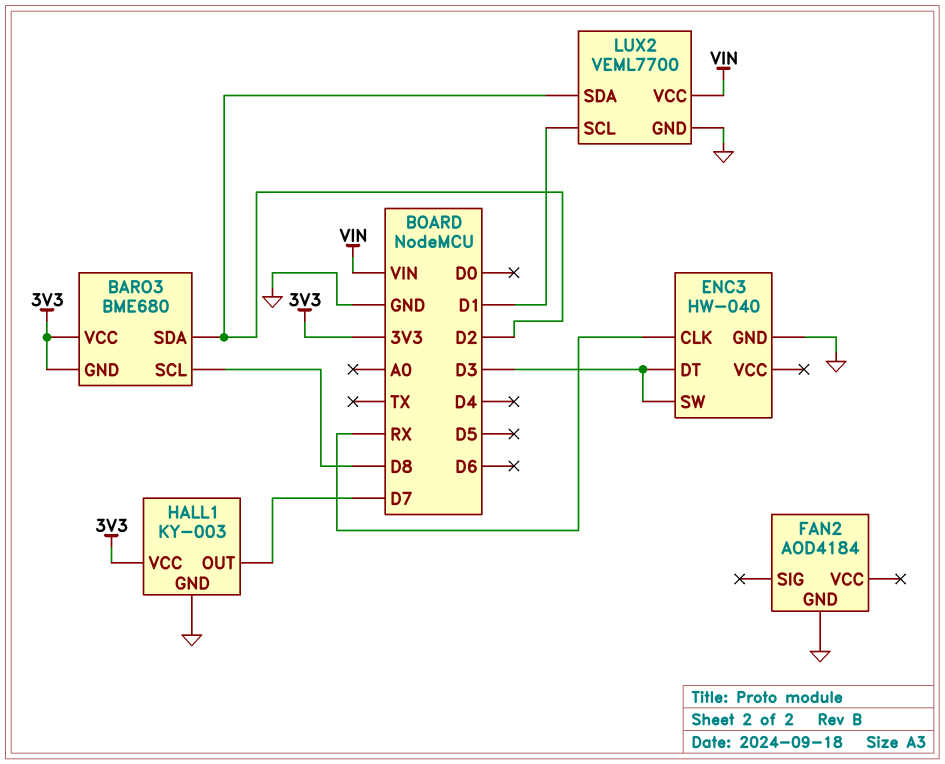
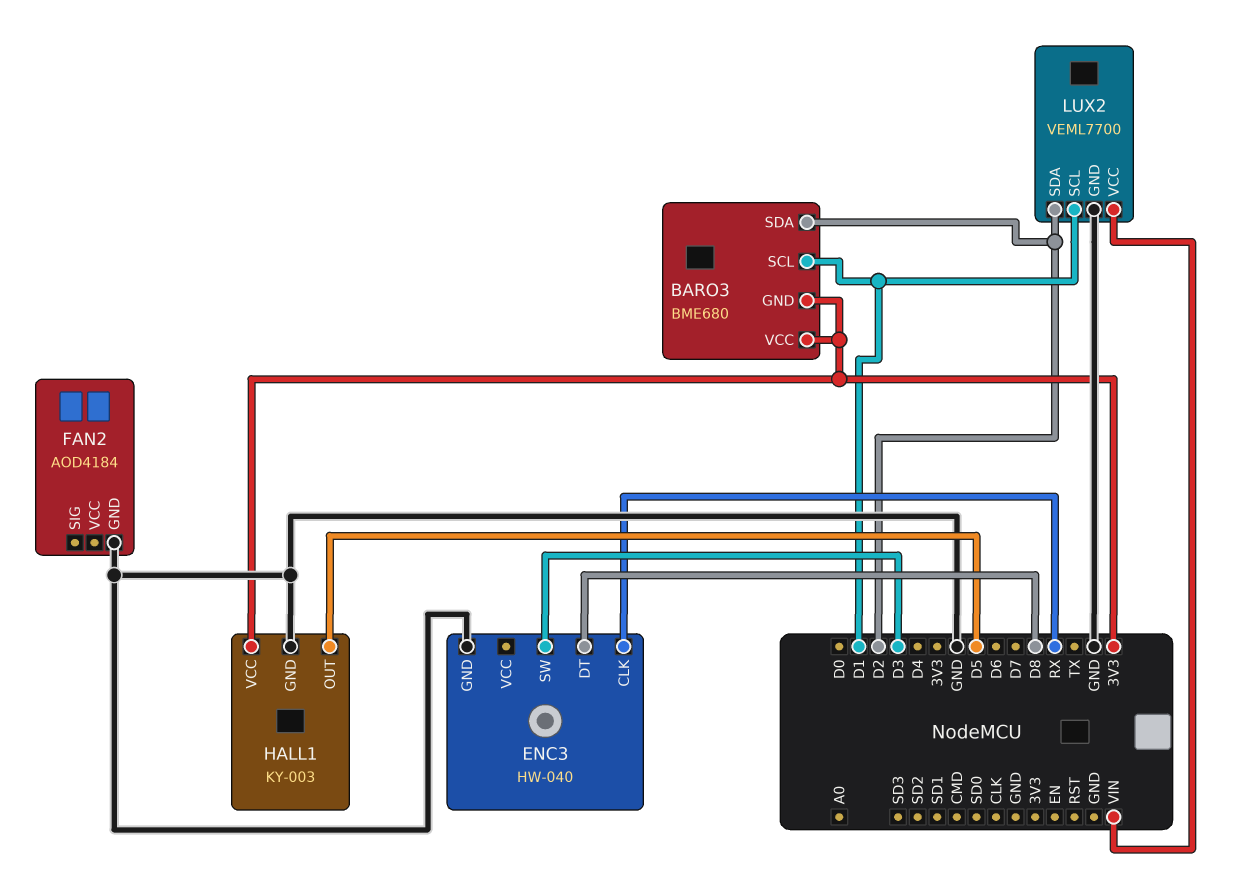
BARO3 pin SCL: D8 -> D1
ENC3 pin DT: D3 -> D8
HALL1 pin OUT: D7 -> D5

